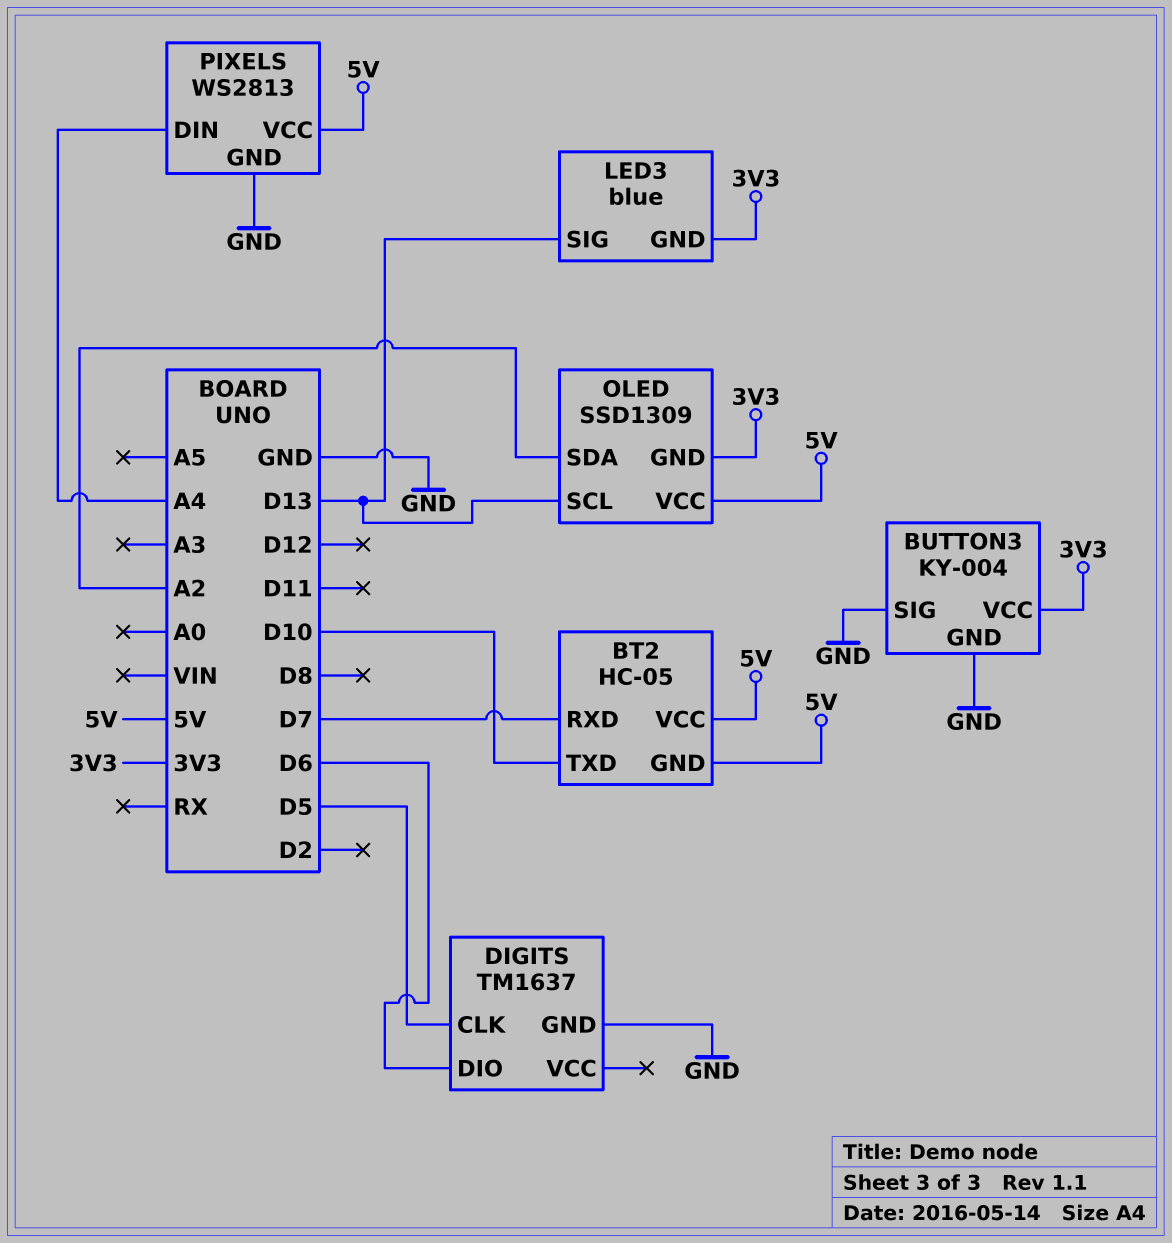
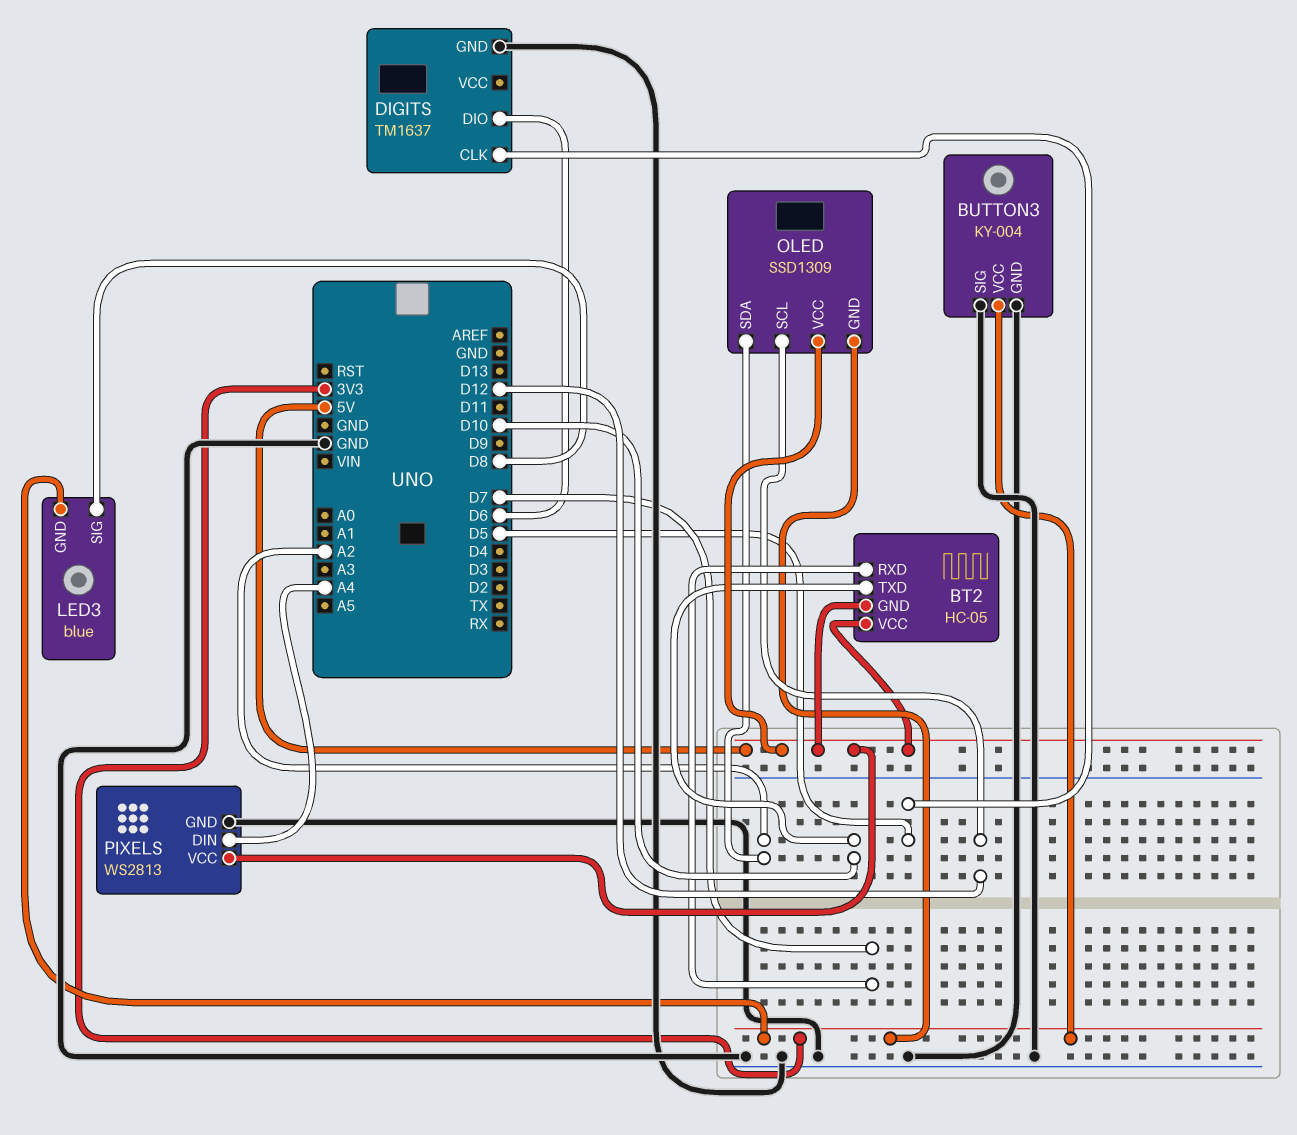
LED3 pin SIG: D13 -> D8
OLED pin SCL: D13 -> D12

